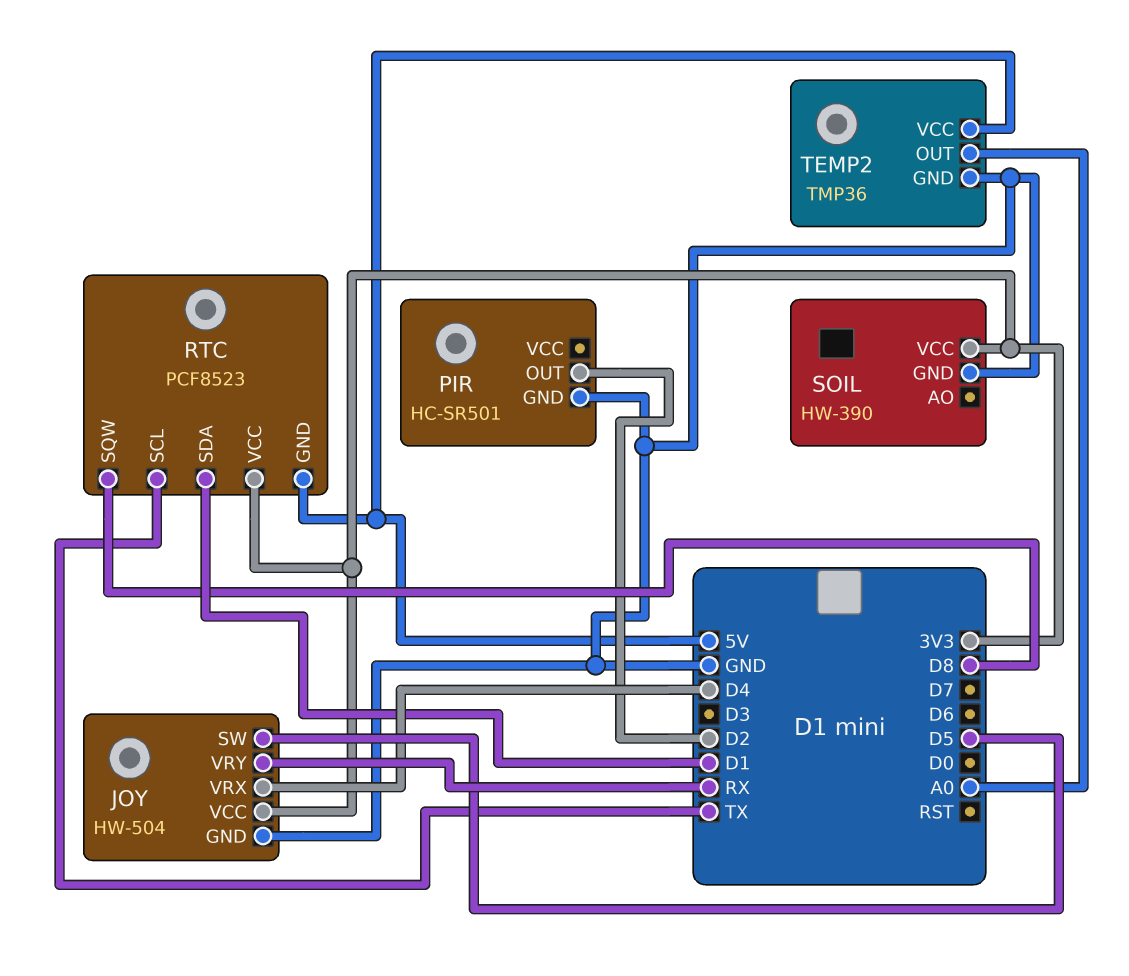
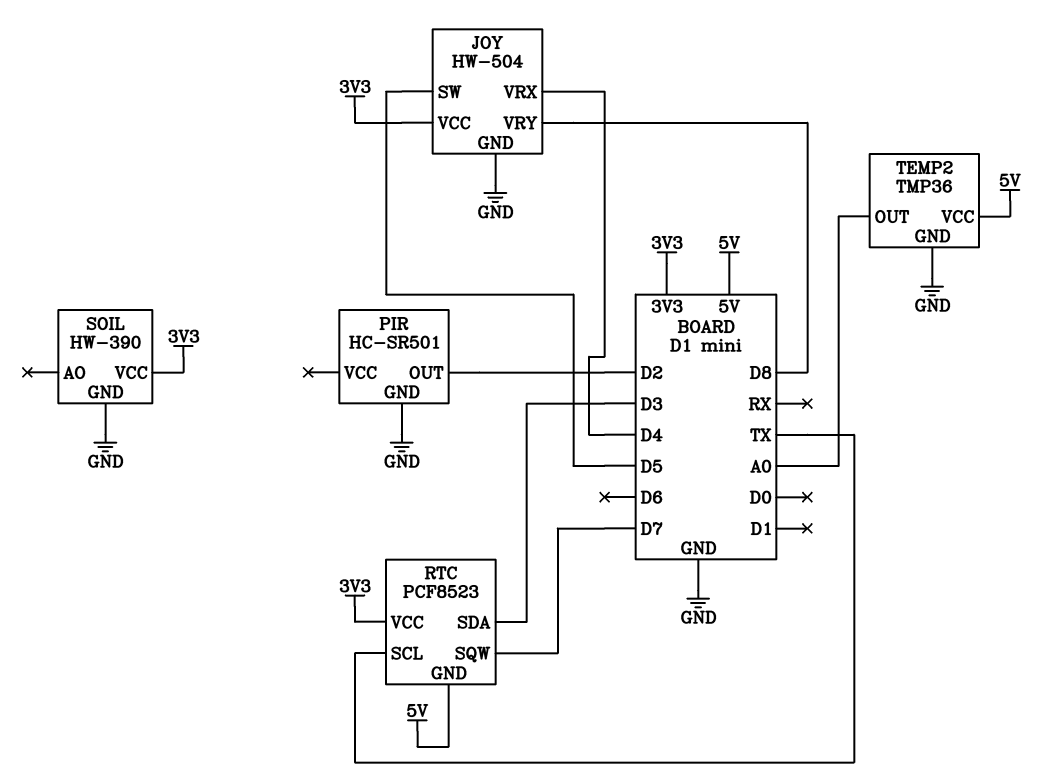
JOY pin VRY: RX -> D8
RTC pin SDA: D1 -> D3
RTC pin SQW: D8 -> D7

